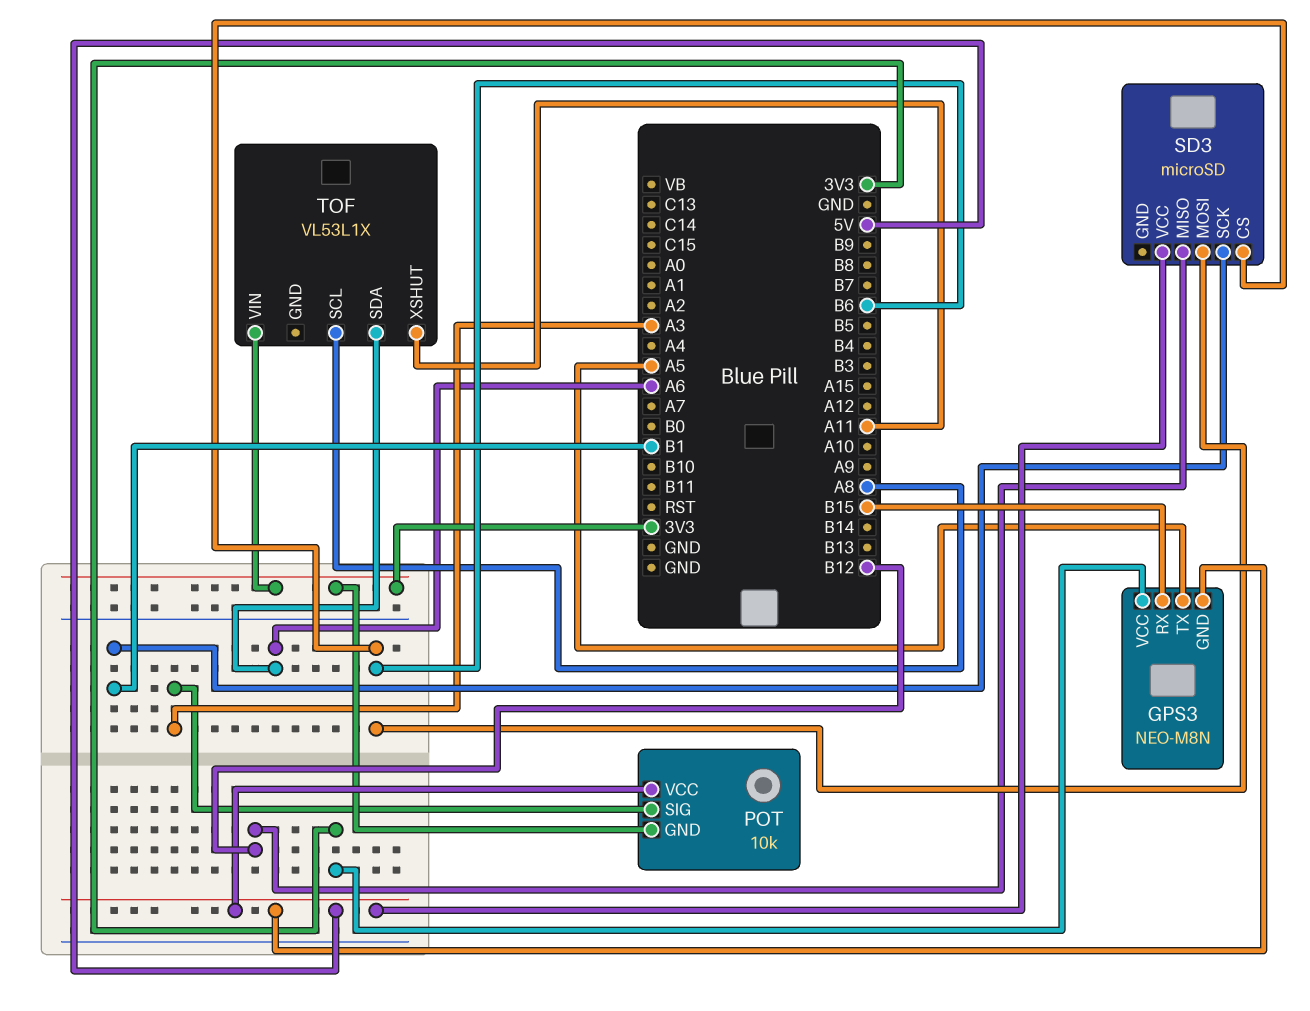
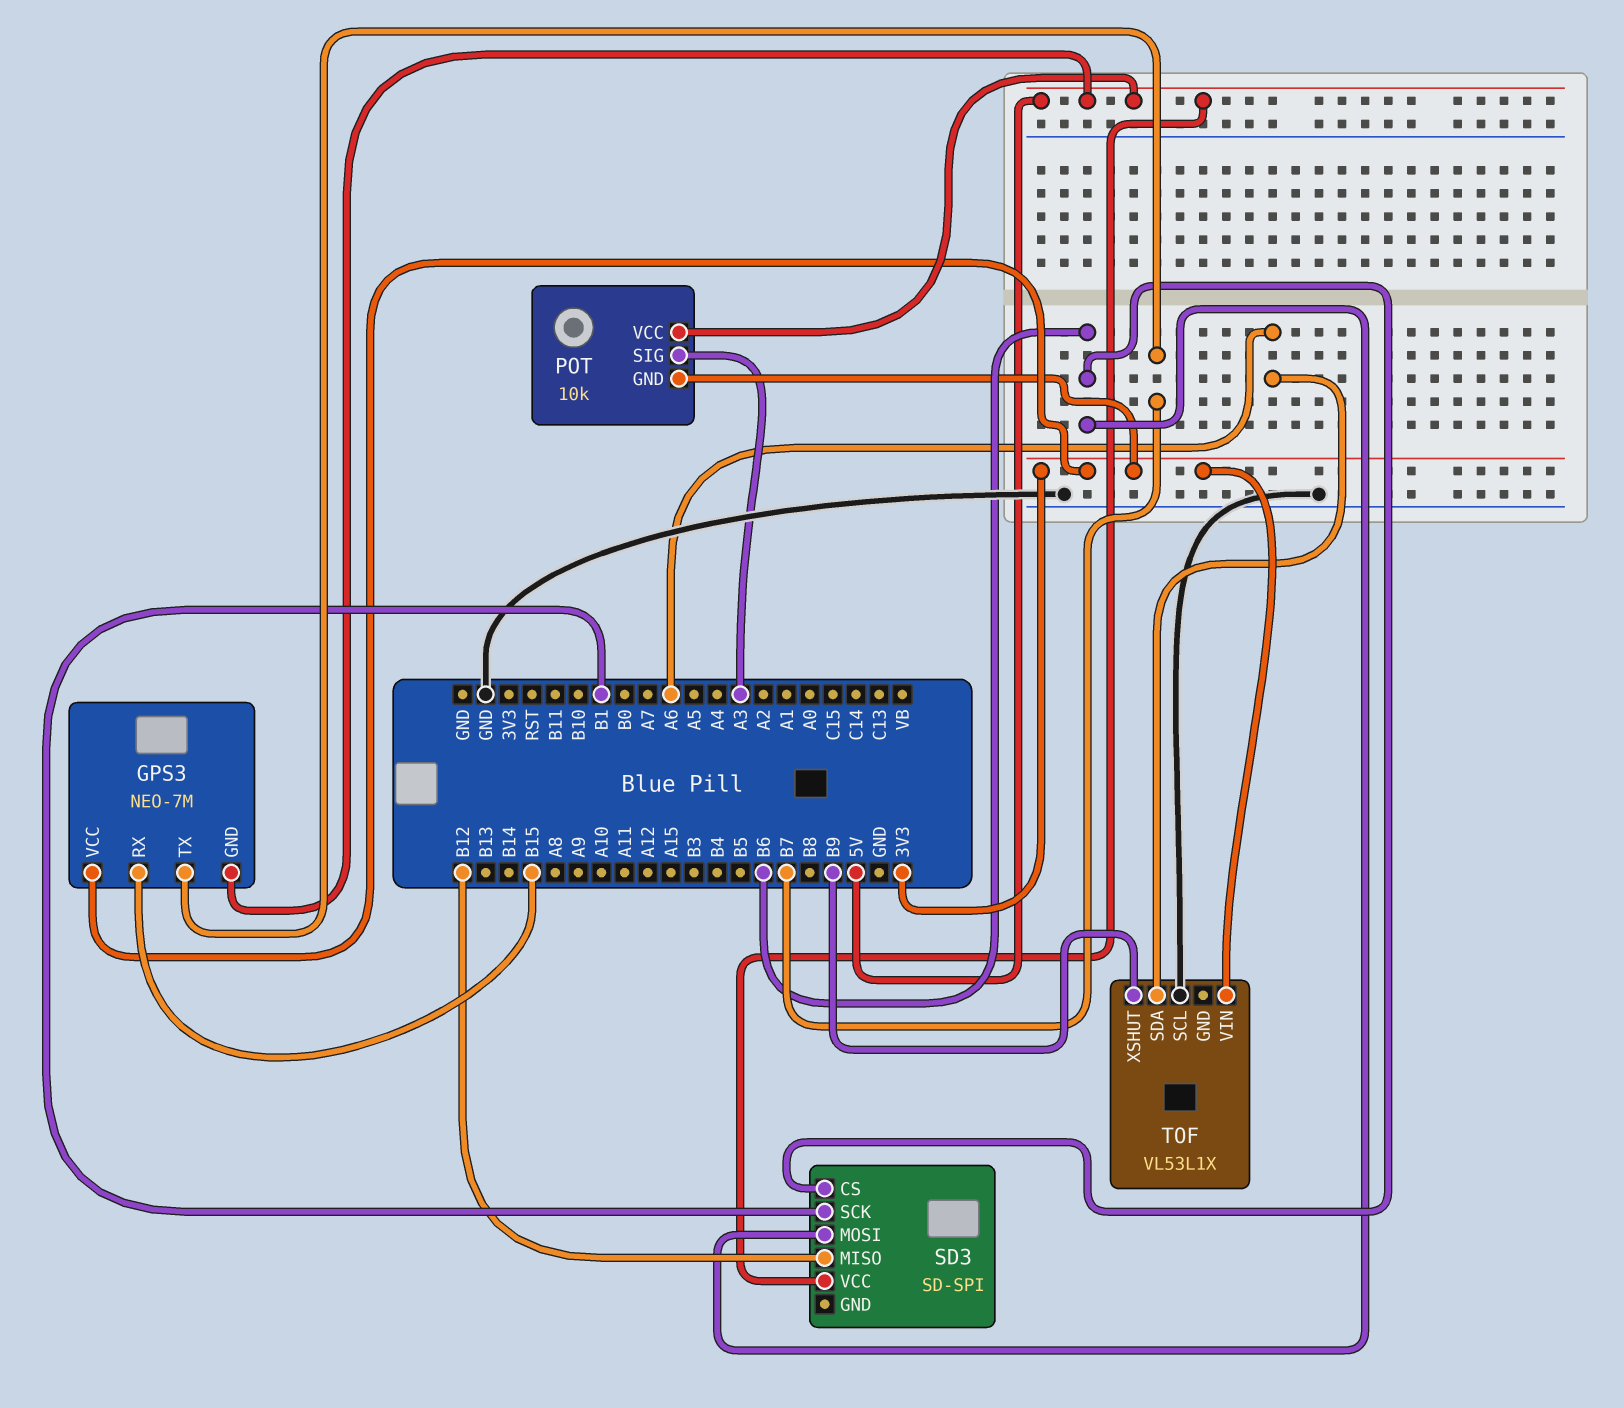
GPS3: NEO-M8N -> NEO-7M
GPS3 pin TX: A5 -> B7
SD3: microSD -> SD-SPI
TOF pin SCL: A8 -> GND
TOF pin XSHUT: A11 -> B9

